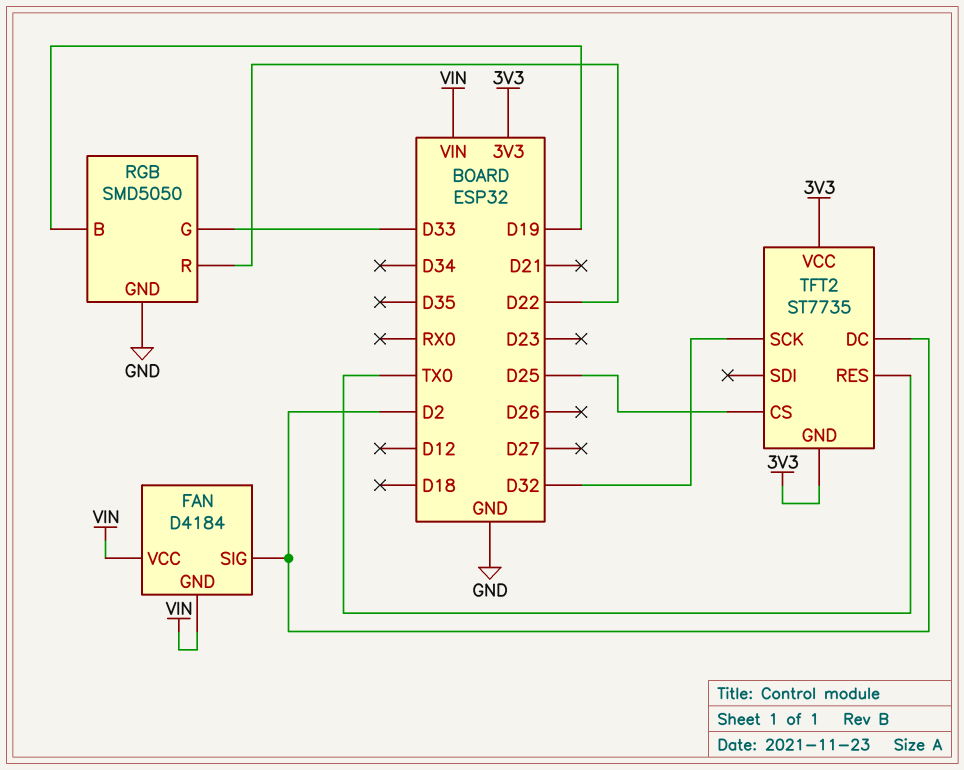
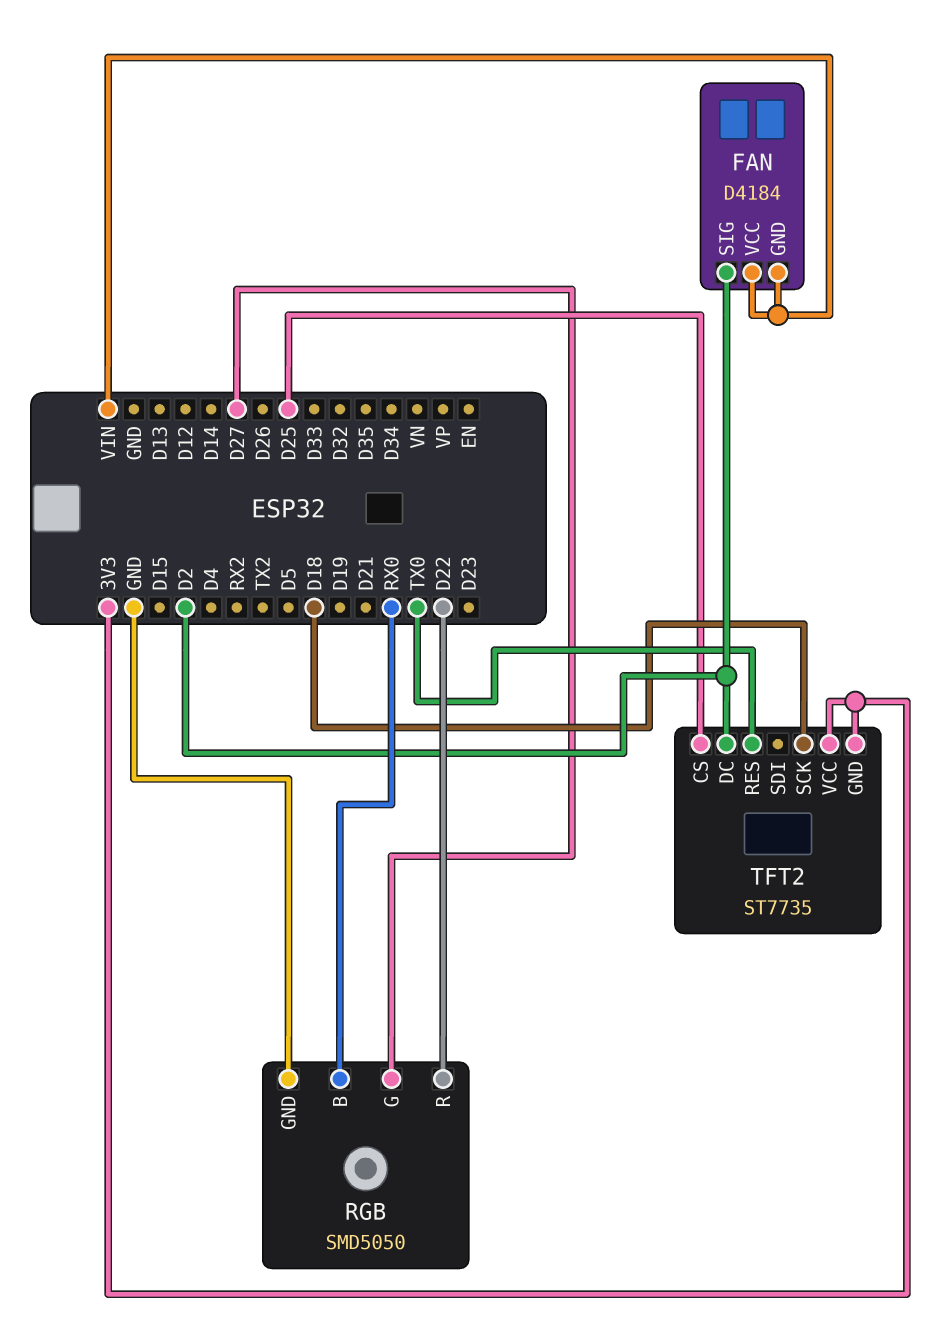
RGB pin B: D19 -> RX0
RGB pin G: D33 -> D27
TFT2 pin SCK: D32 -> D18

